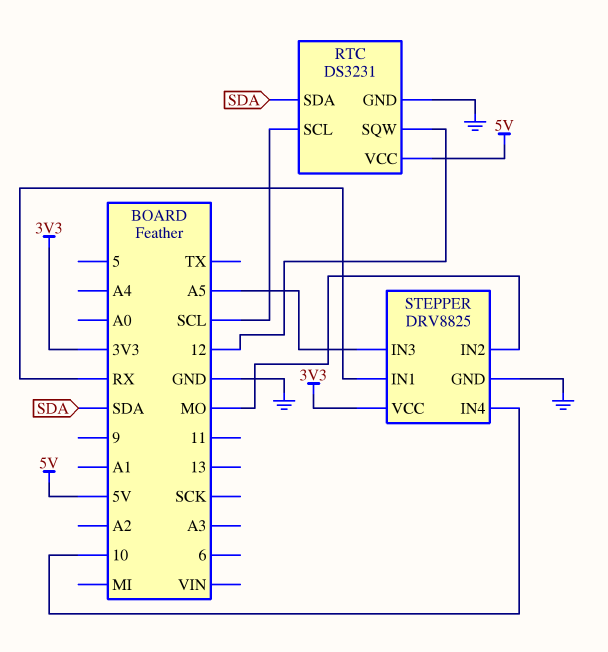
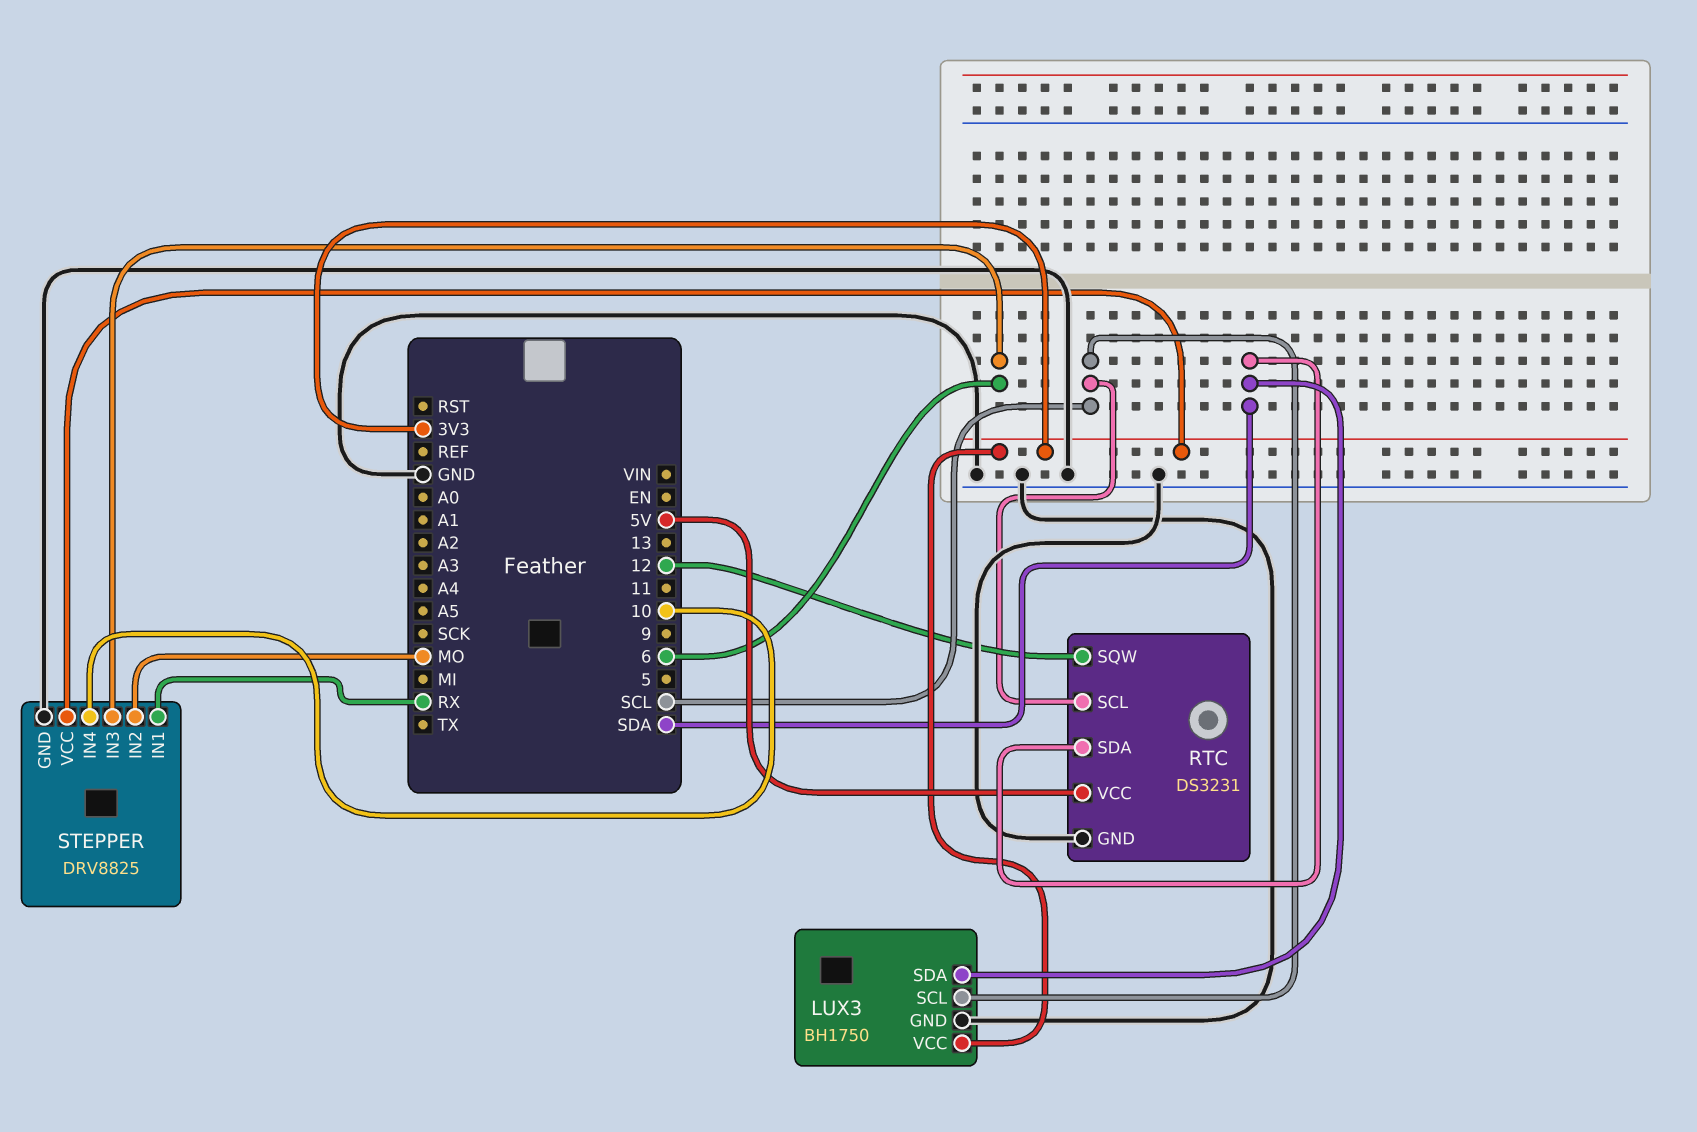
LUX3: none -> BH1750
LUX3 pin GND: none -> GND
LUX3 pin SCL: none -> SCL
LUX3 pin SDA: none -> SDA
LUX3 pin VCC: none -> 3V3
STEPPER pin IN3: A5 -> 6

